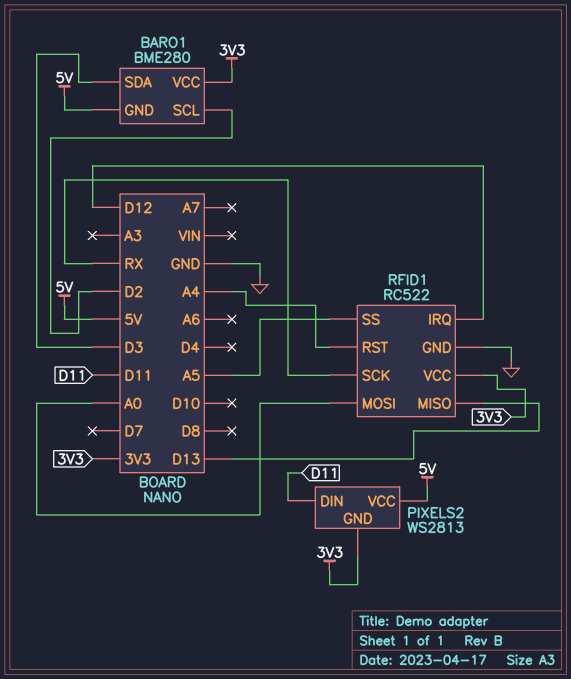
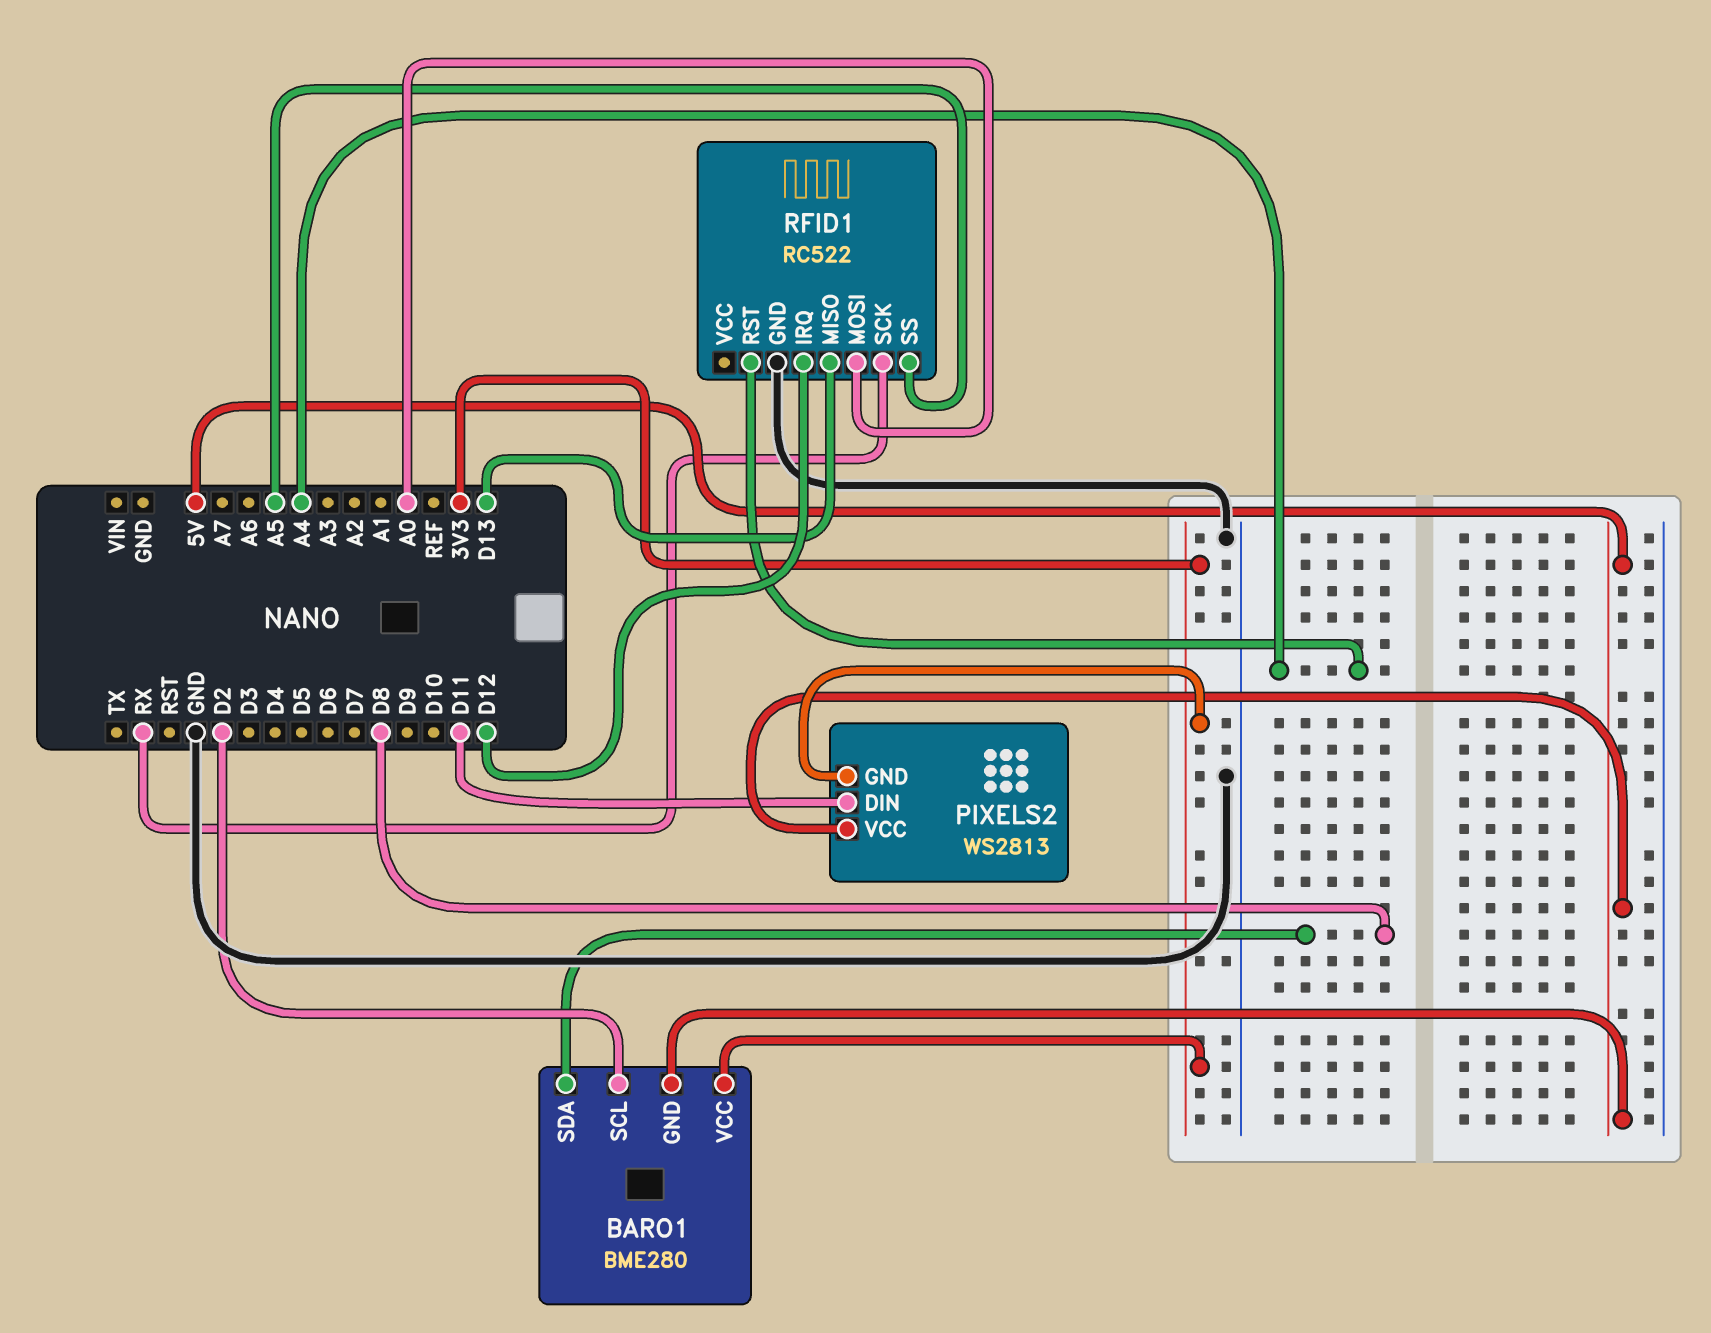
BARO1 pin SDA: D3 -> D8
RFID1 pin VCC: 3V3 -> none

